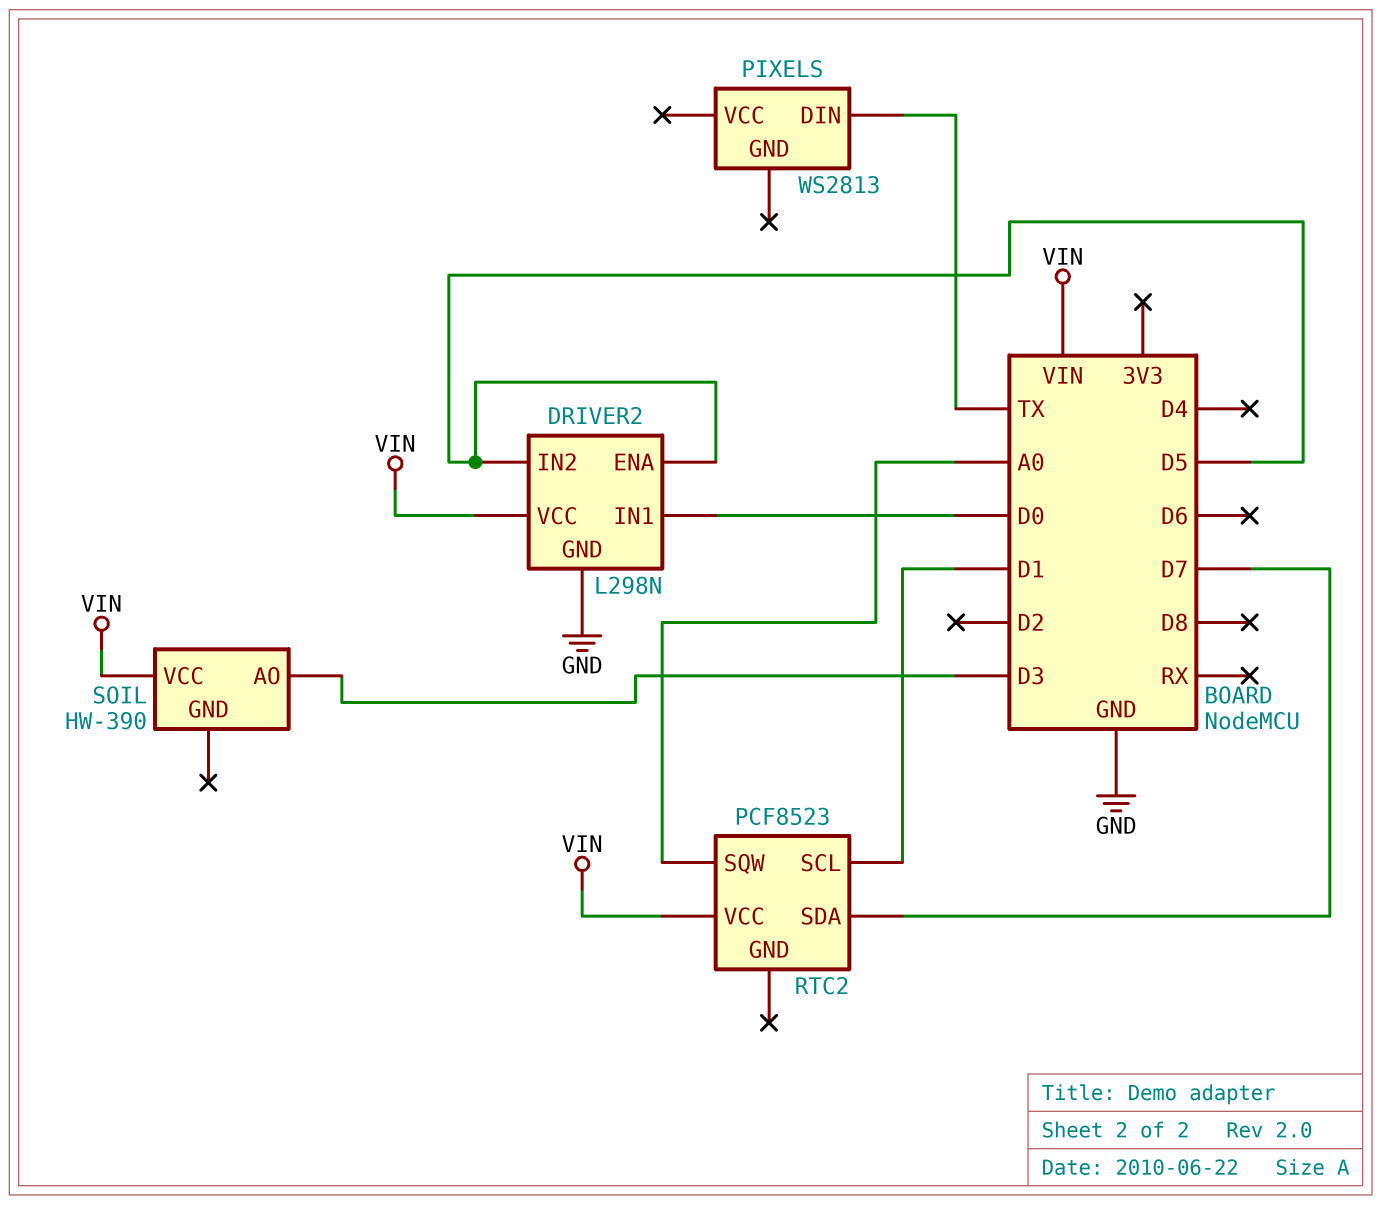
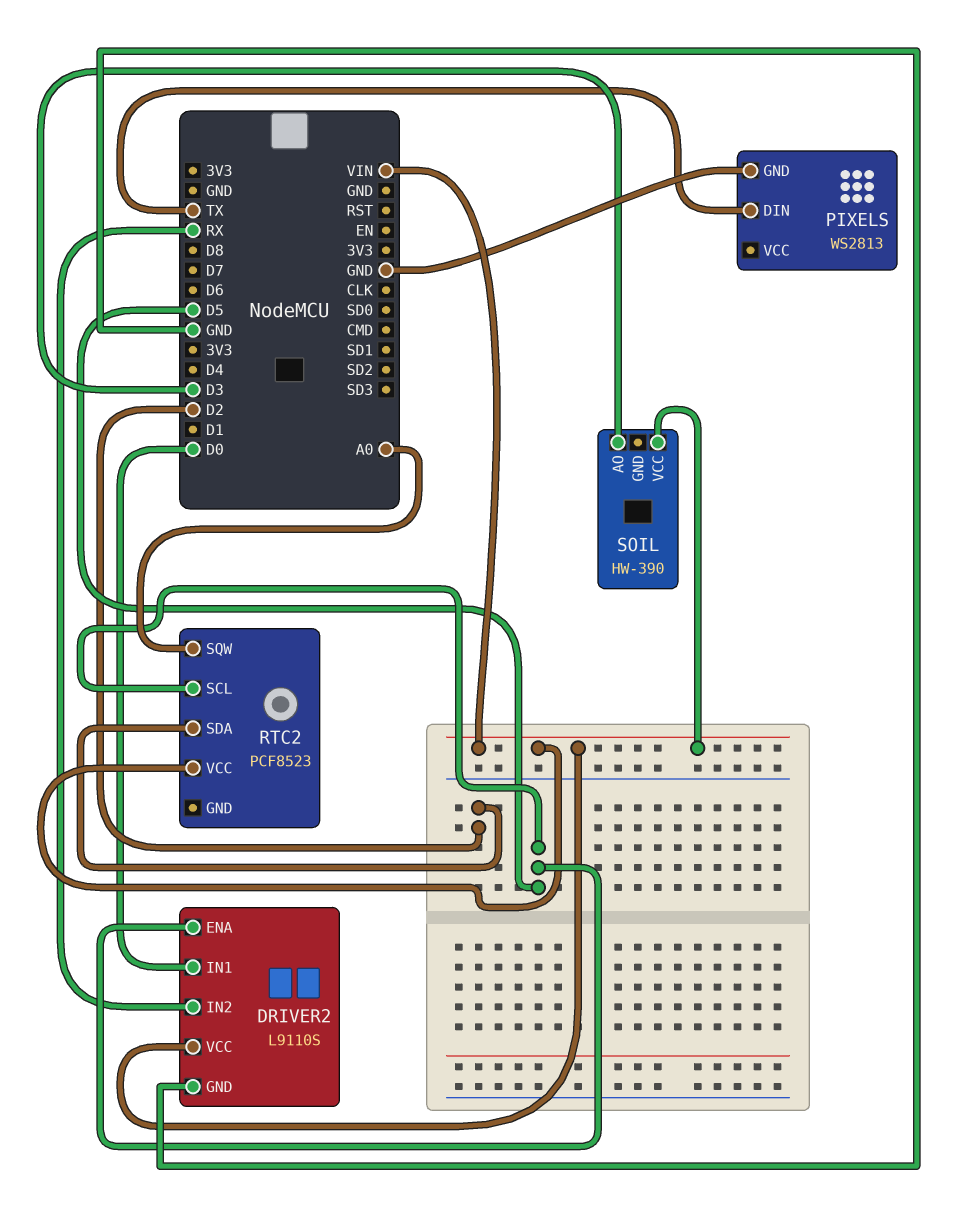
DRIVER2: L298N -> L9110S
DRIVER2 pin IN2: D5 -> RX
PIXELS pin GND: none -> GND
RTC2 pin SCL: D1 -> D5
RTC2 pin SDA: D7 -> D2

